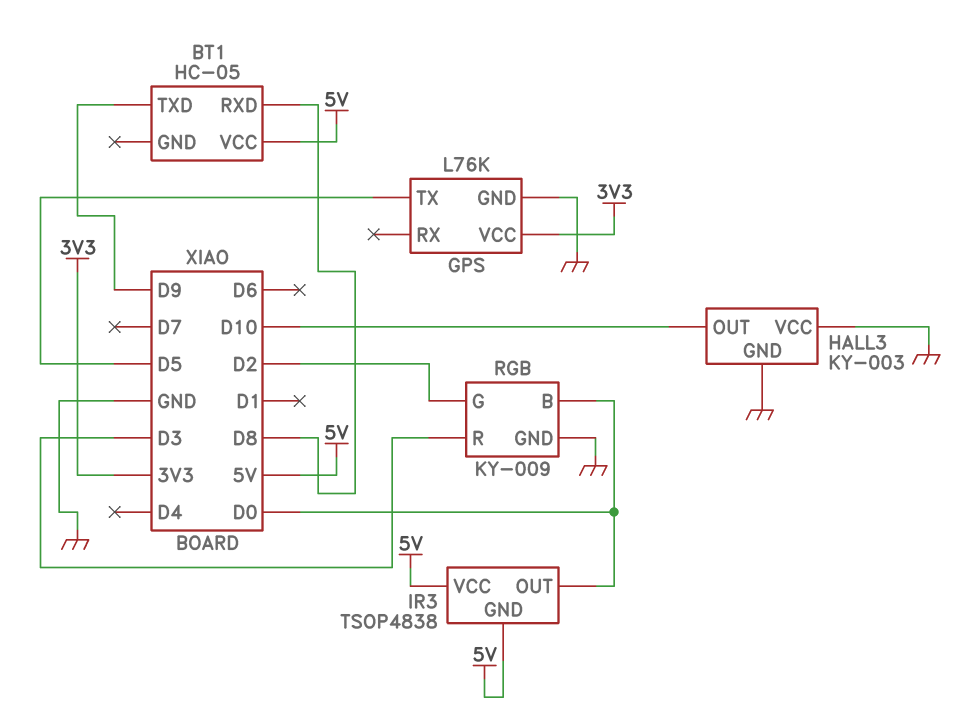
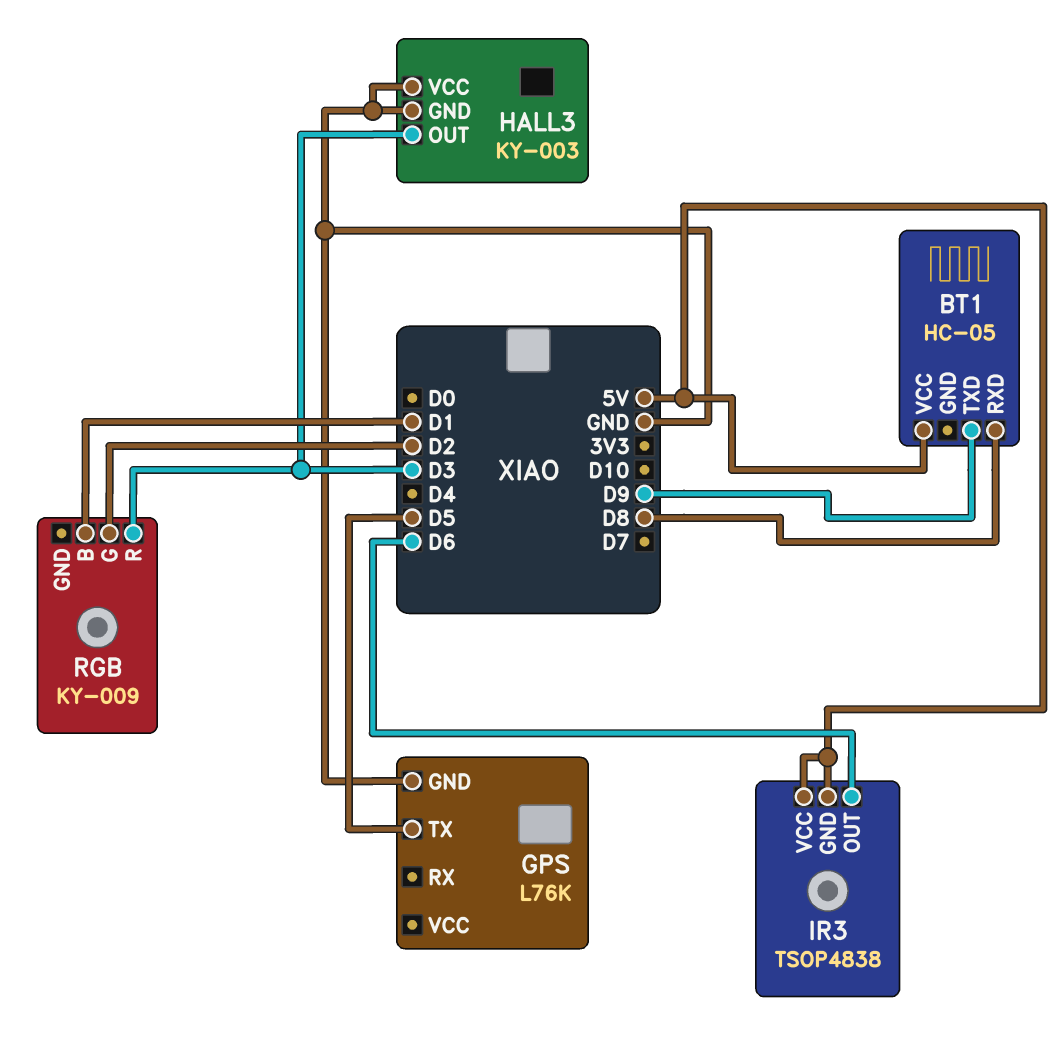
GPS pin VCC: 3V3 -> none
HALL3 pin OUT: D10 -> D3
IR3 pin OUT: D0 -> D6
RGB pin B: D0 -> D1
RGB pin GND: GND -> none

